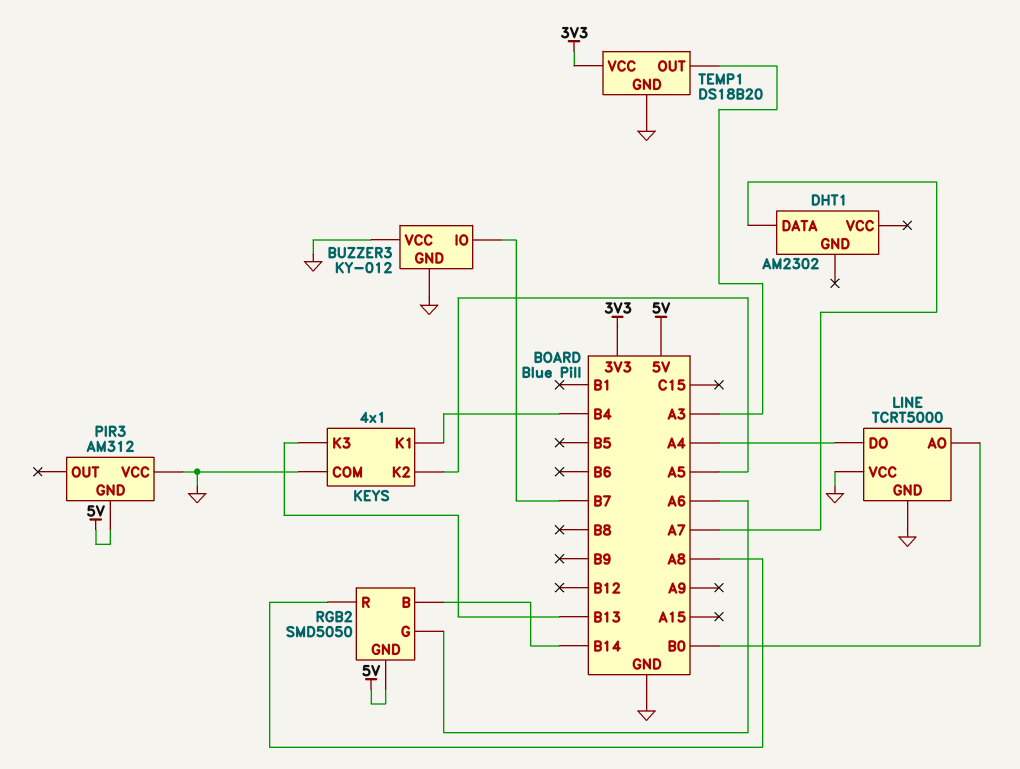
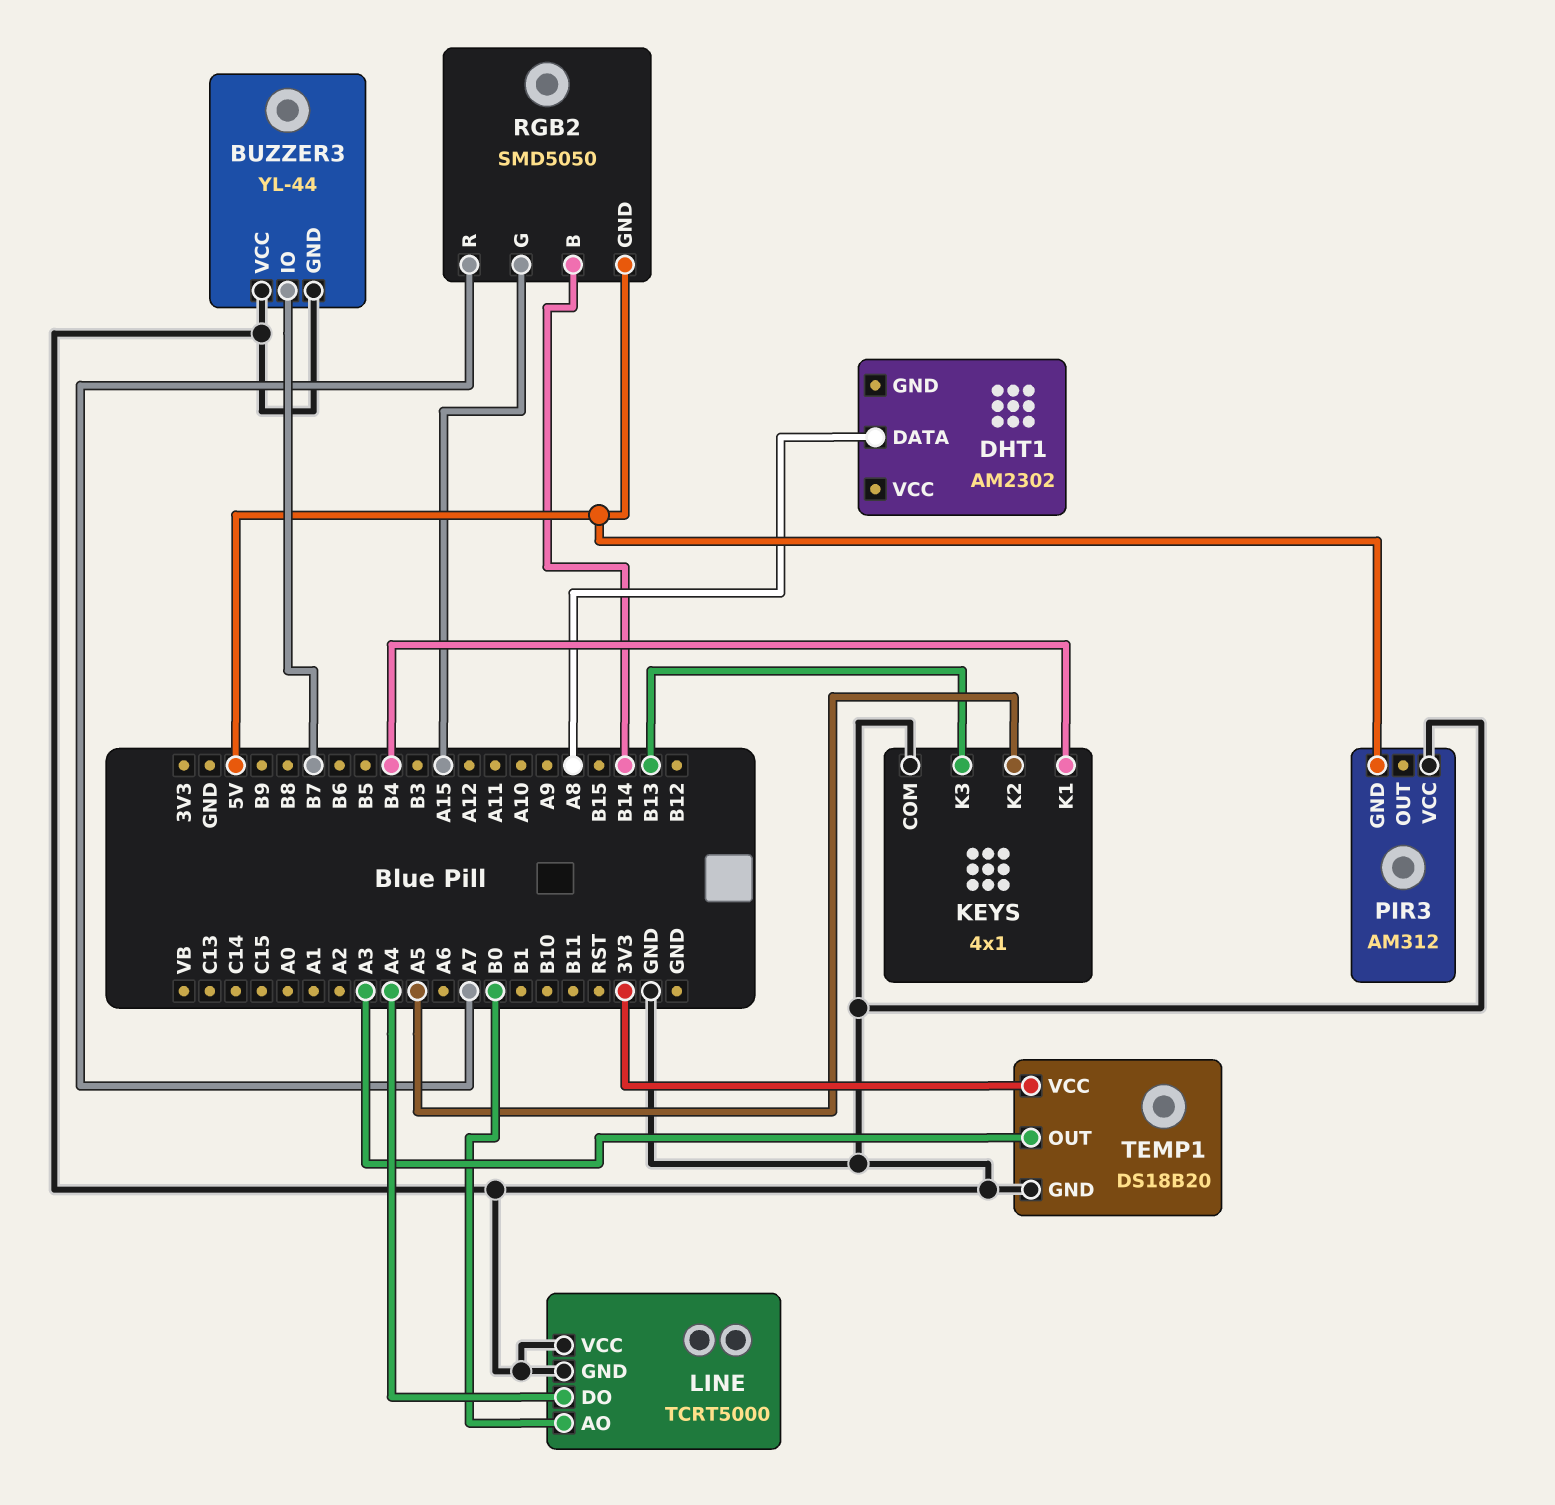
BUZZER3: KY-012 -> YL-44
DHT1 pin DATA: A7 -> A8
RGB2 pin G: A6 -> A15
RGB2 pin R: A8 -> A7

